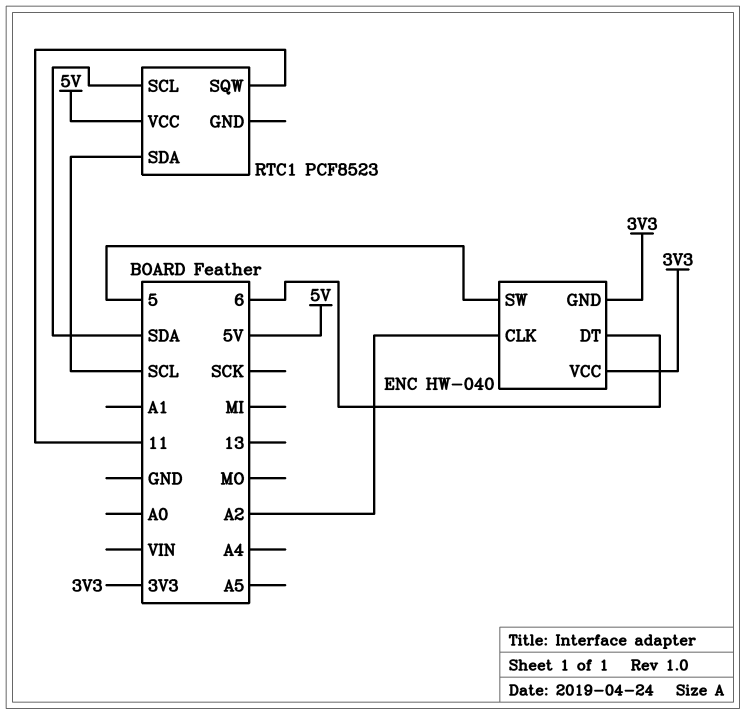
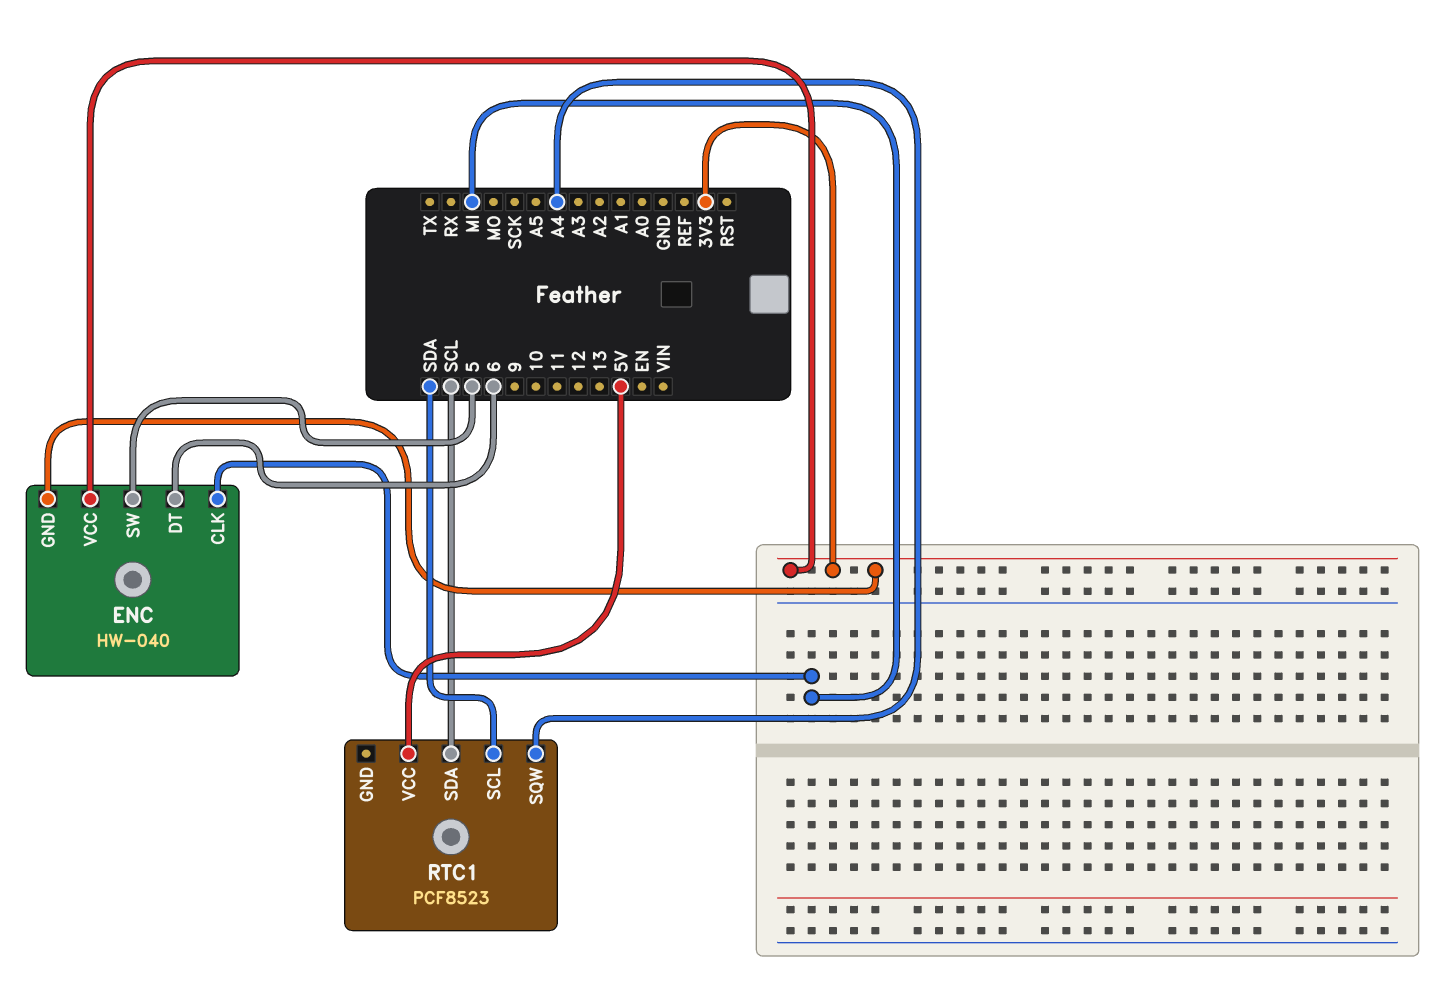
ENC pin CLK: A2 -> MI
RTC1 pin SQW: 11 -> A4

